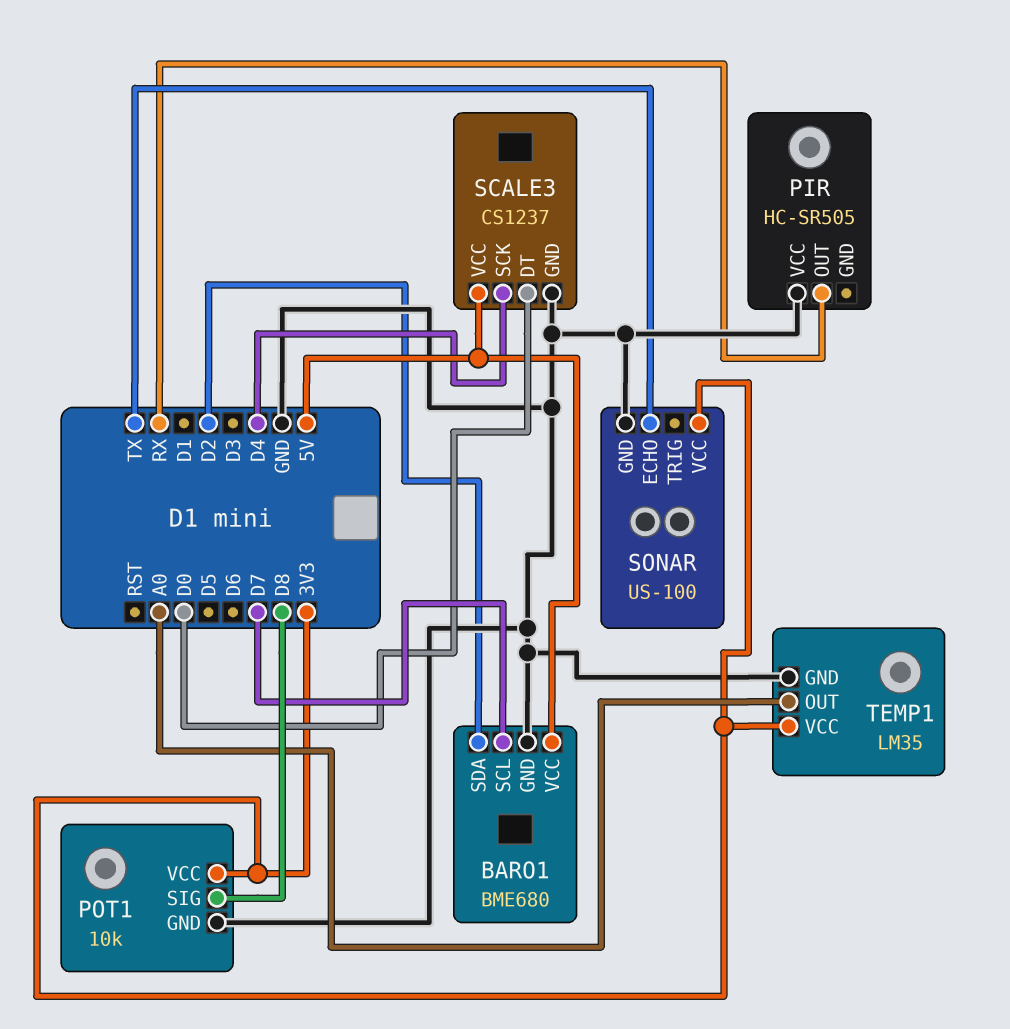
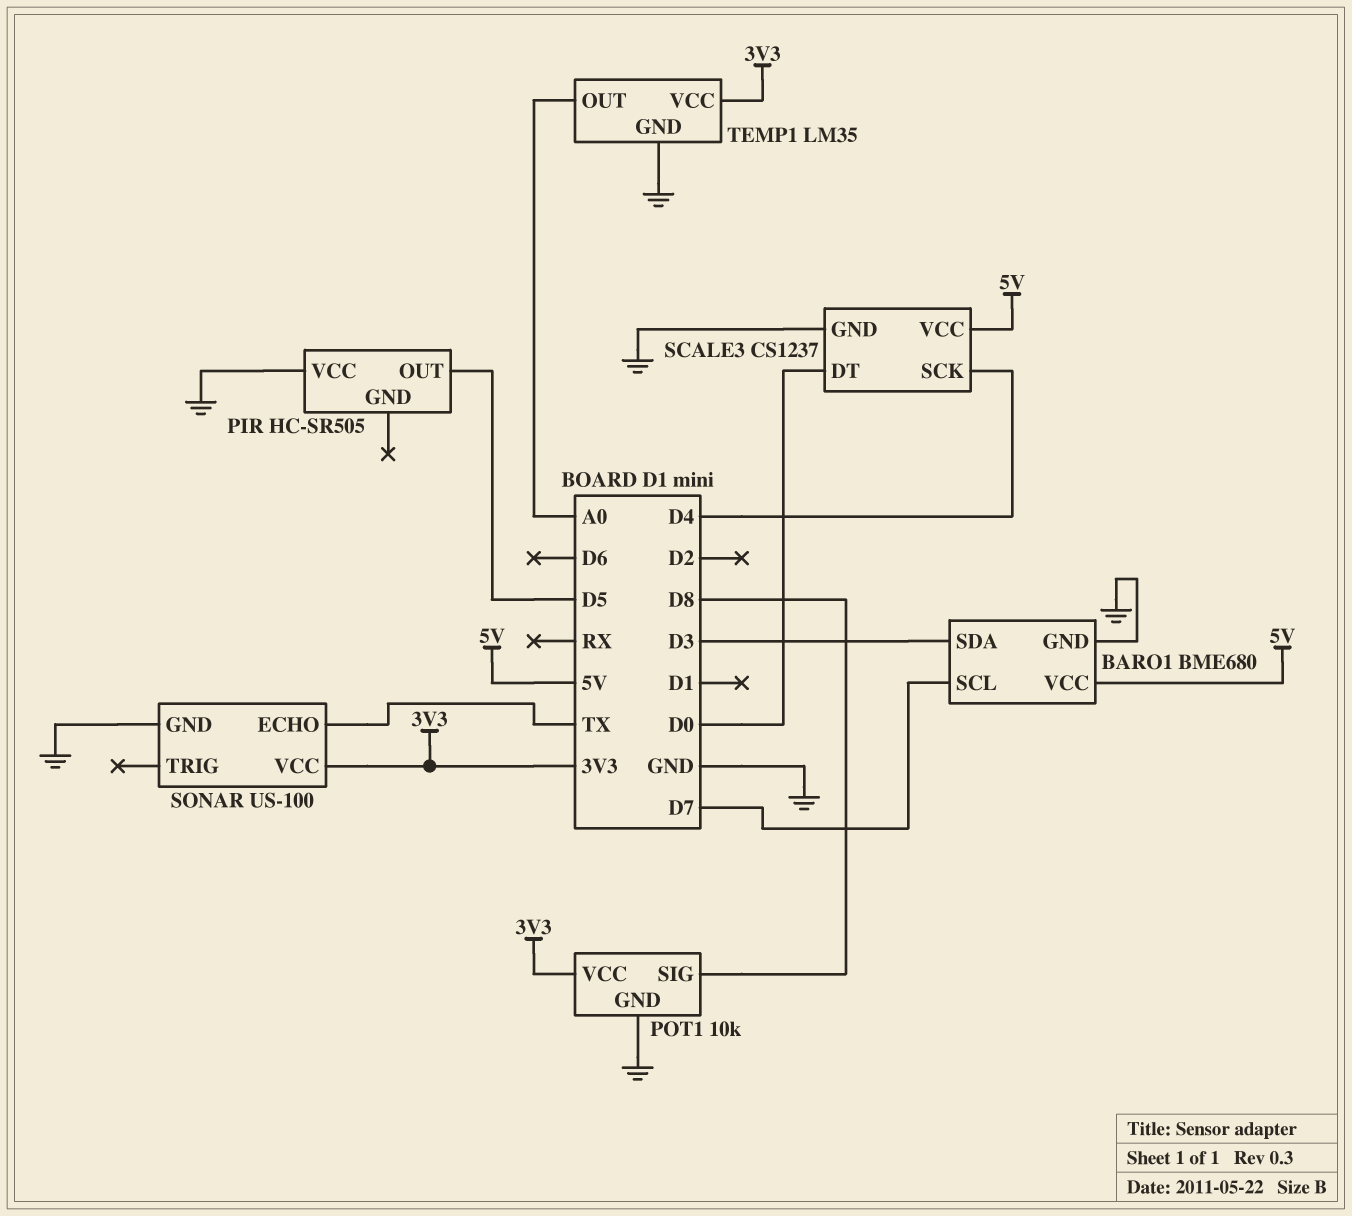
BARO1 pin SDA: D2 -> D3
PIR pin OUT: RX -> D5

